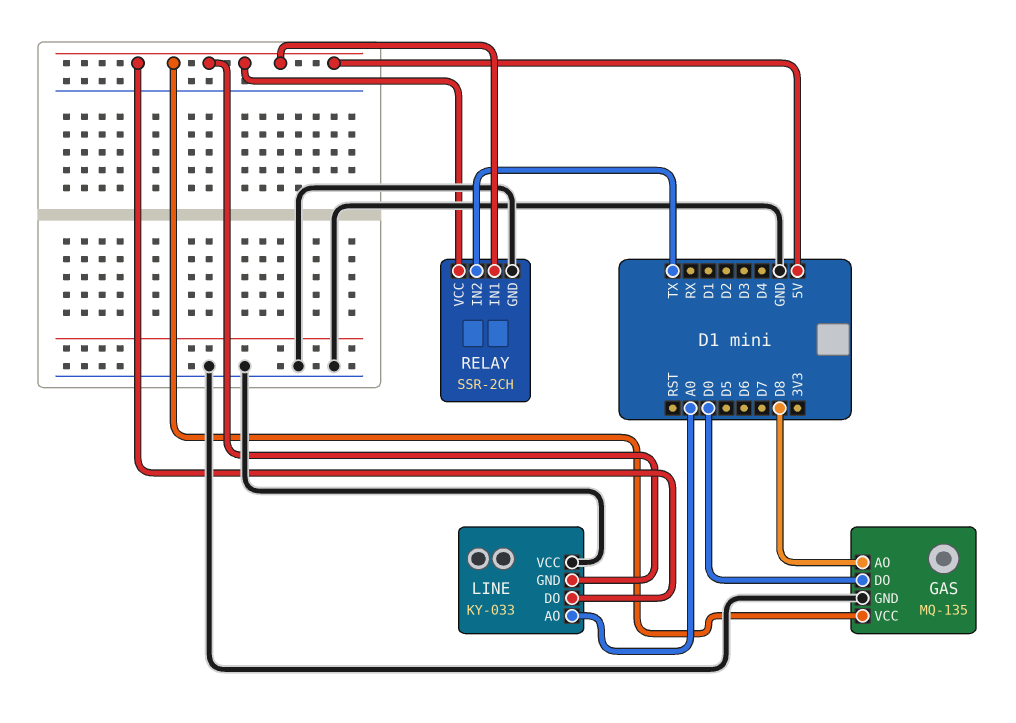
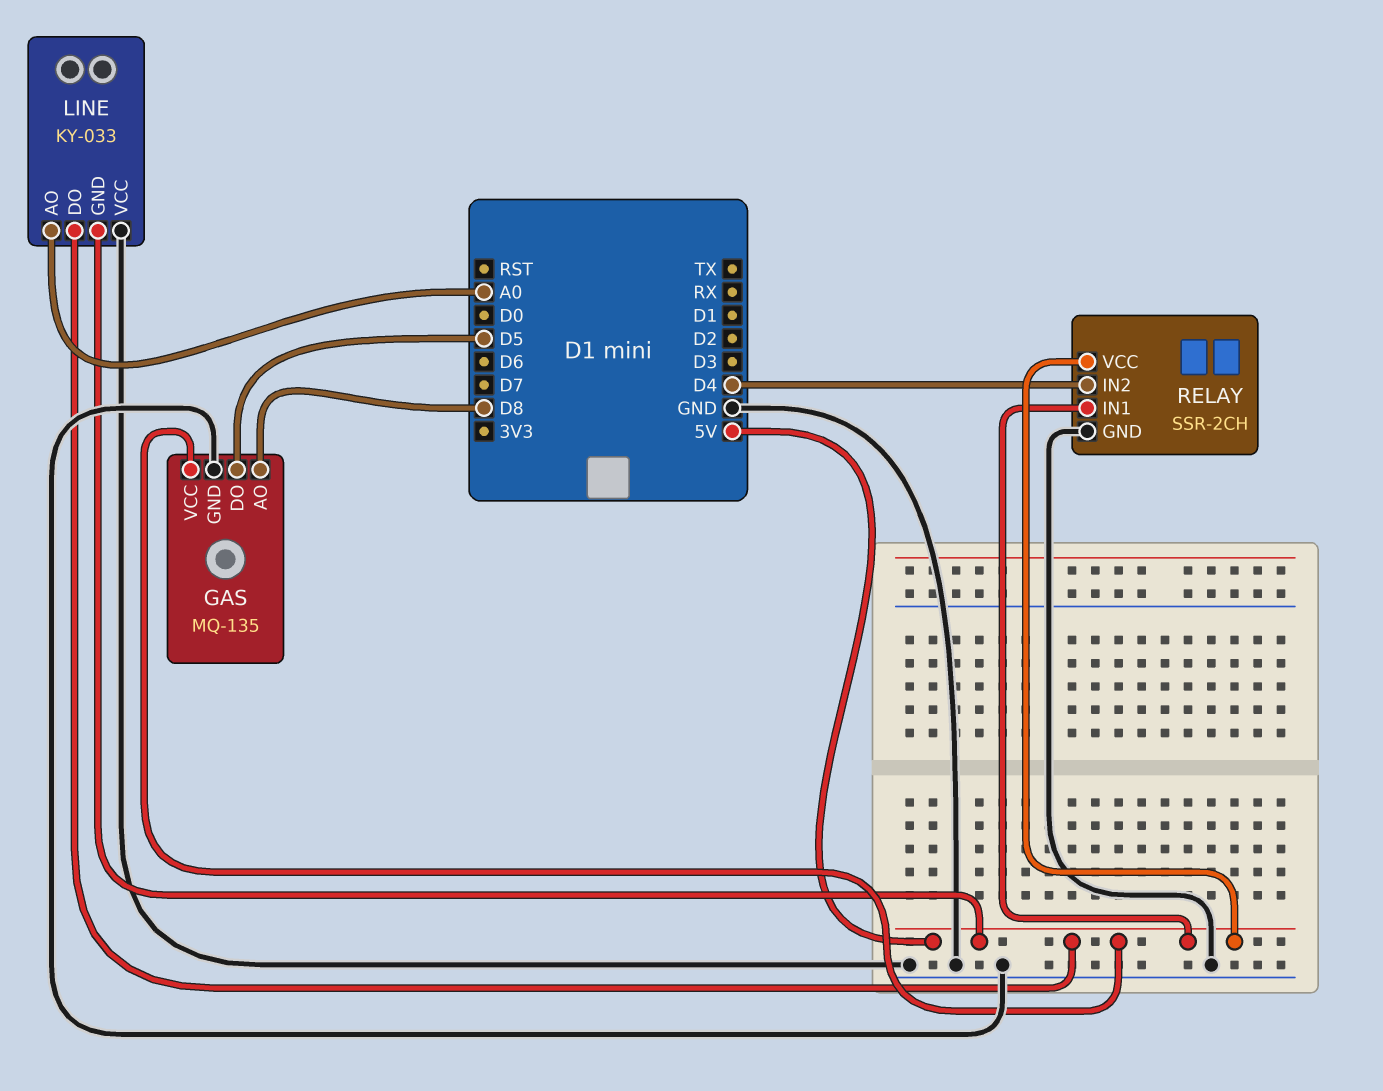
GAS pin DO: D0 -> D5
RELAY pin IN2: TX -> D4

